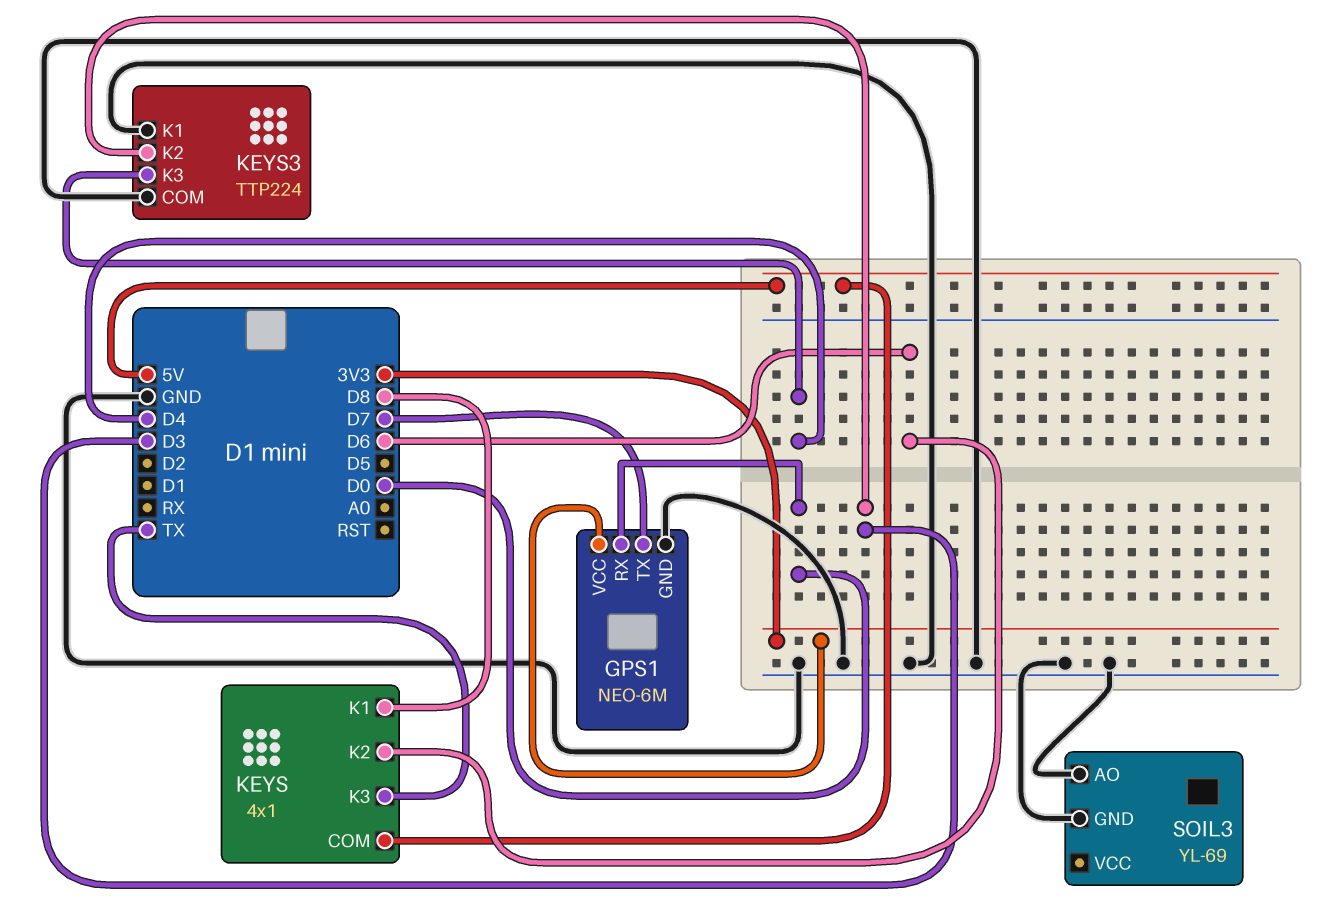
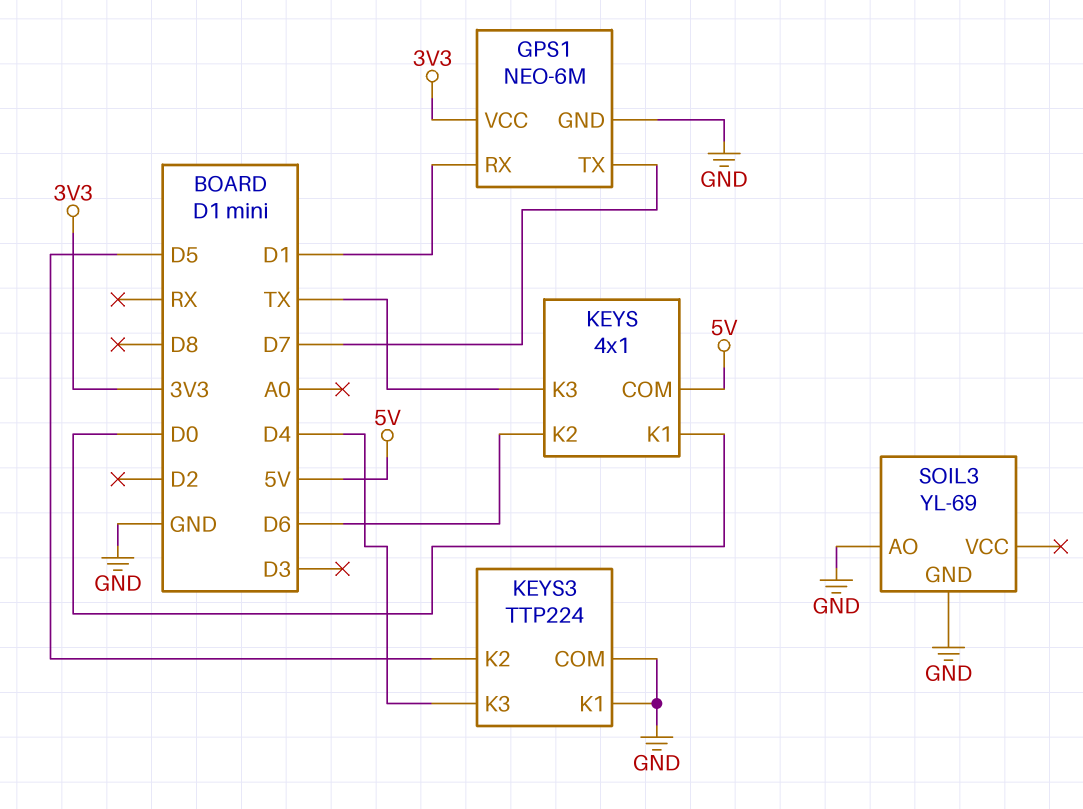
GPS1 pin RX: D0 -> D1
KEYS pin K1: D8 -> D0
KEYS3 pin K2: D3 -> D5

